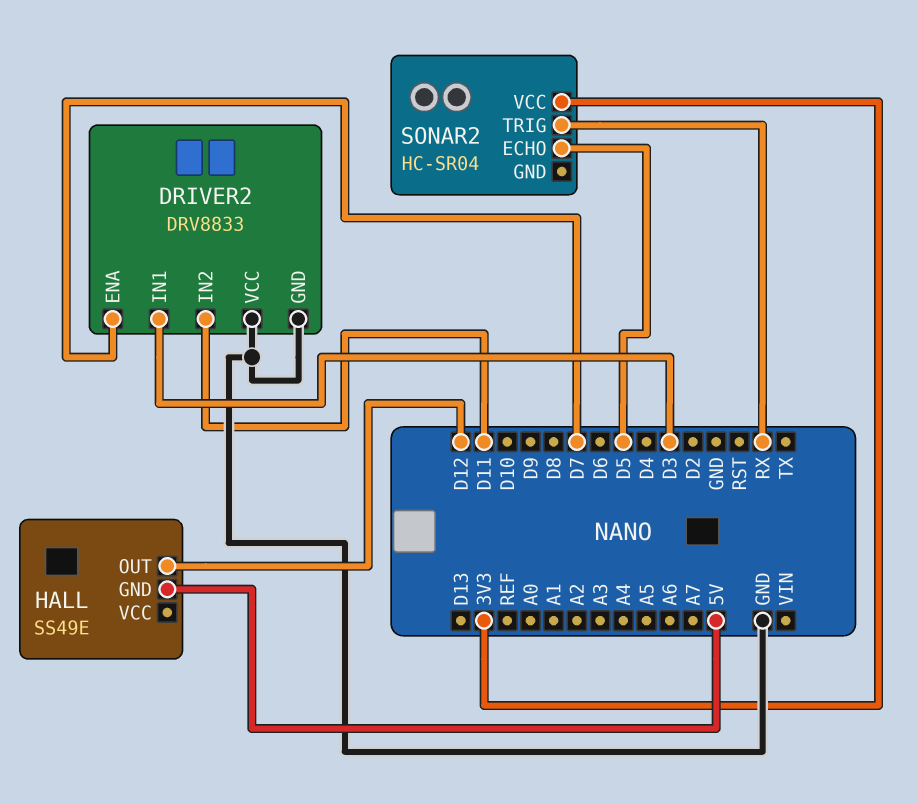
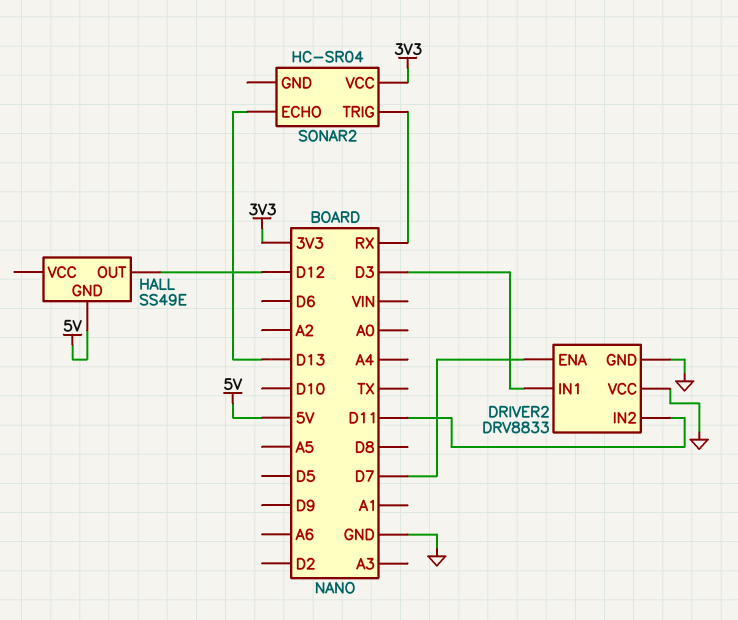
SONAR2 pin ECHO: D5 -> D13

